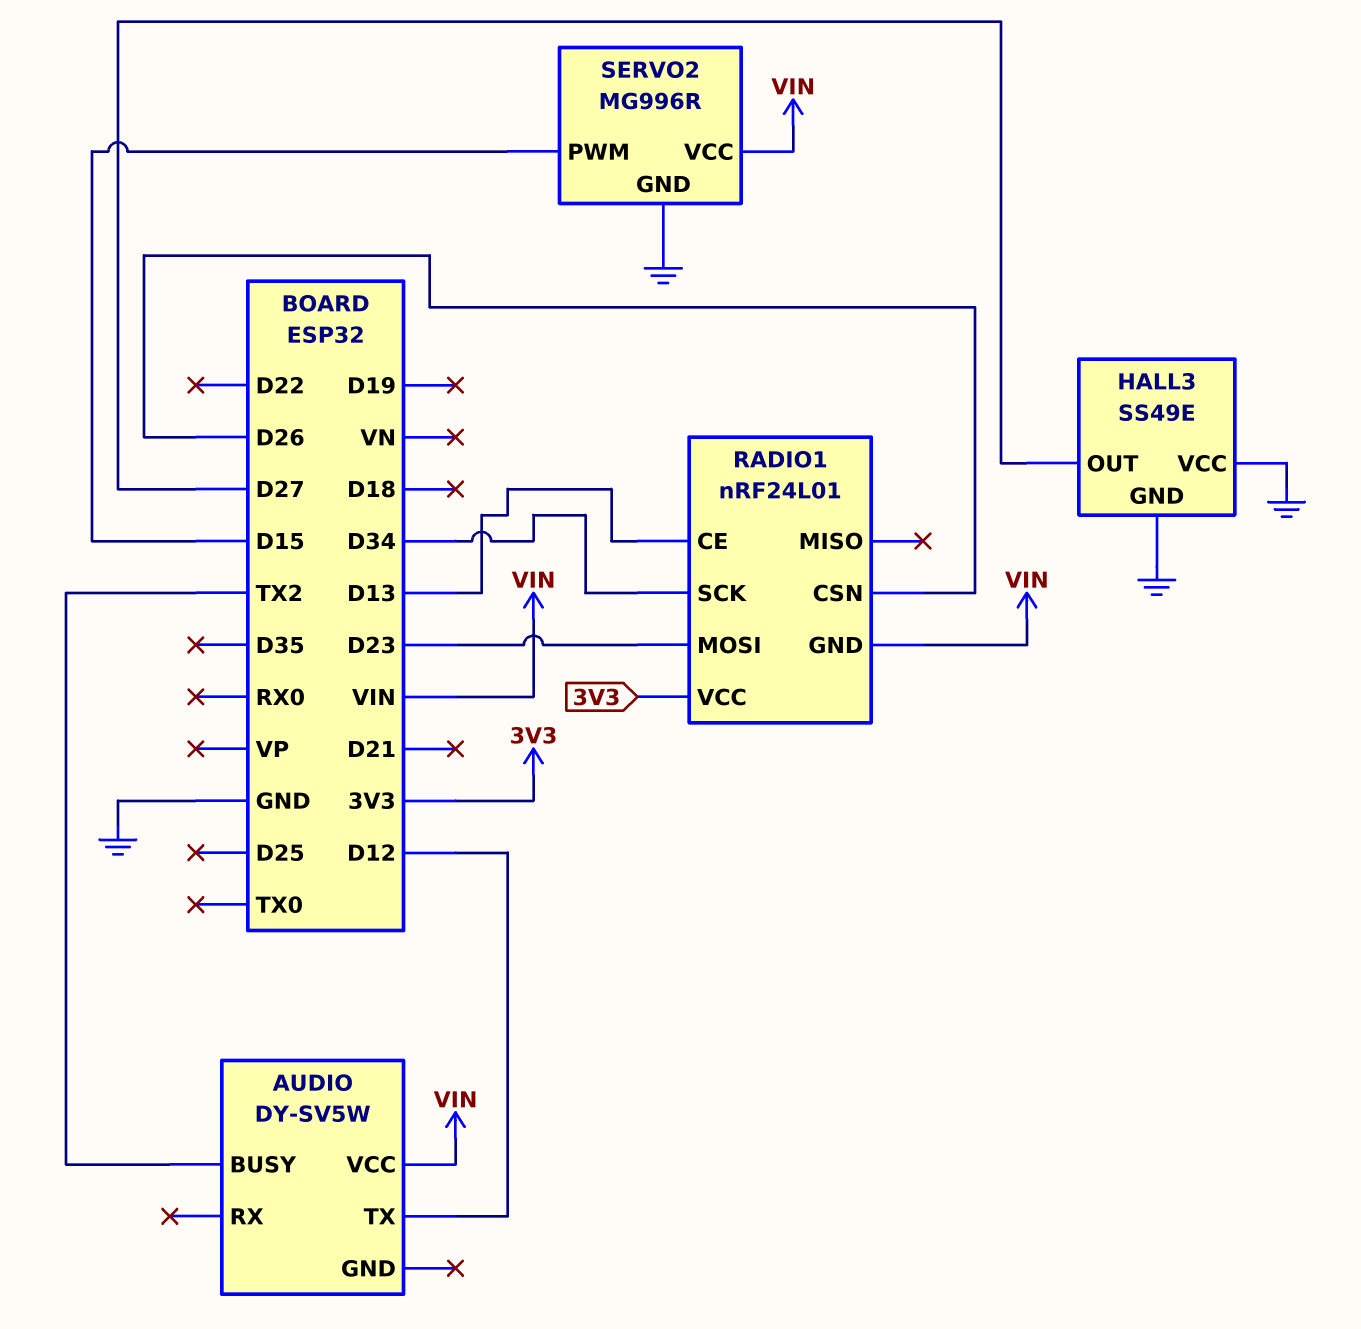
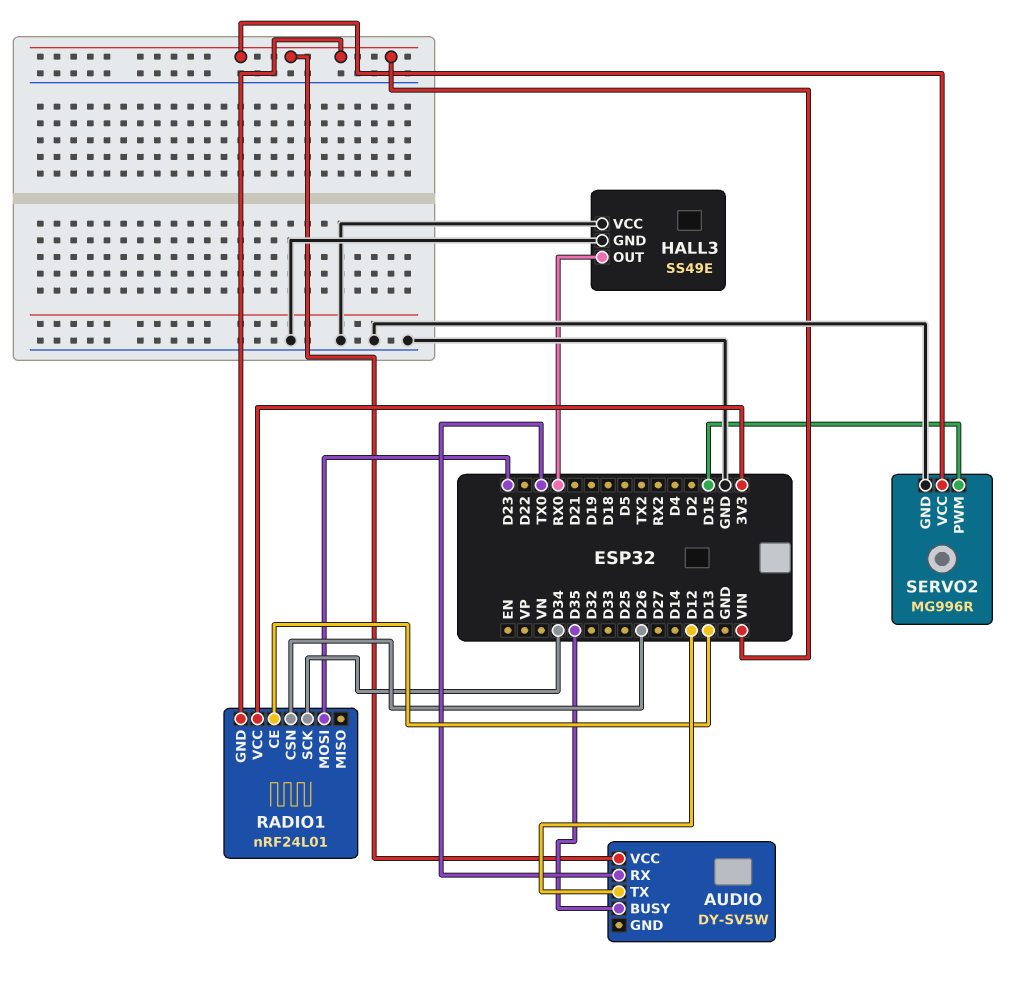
AUDIO pin BUSY: TX2 -> D35
AUDIO pin RX: none -> TX0
HALL3 pin OUT: D27 -> RX0

